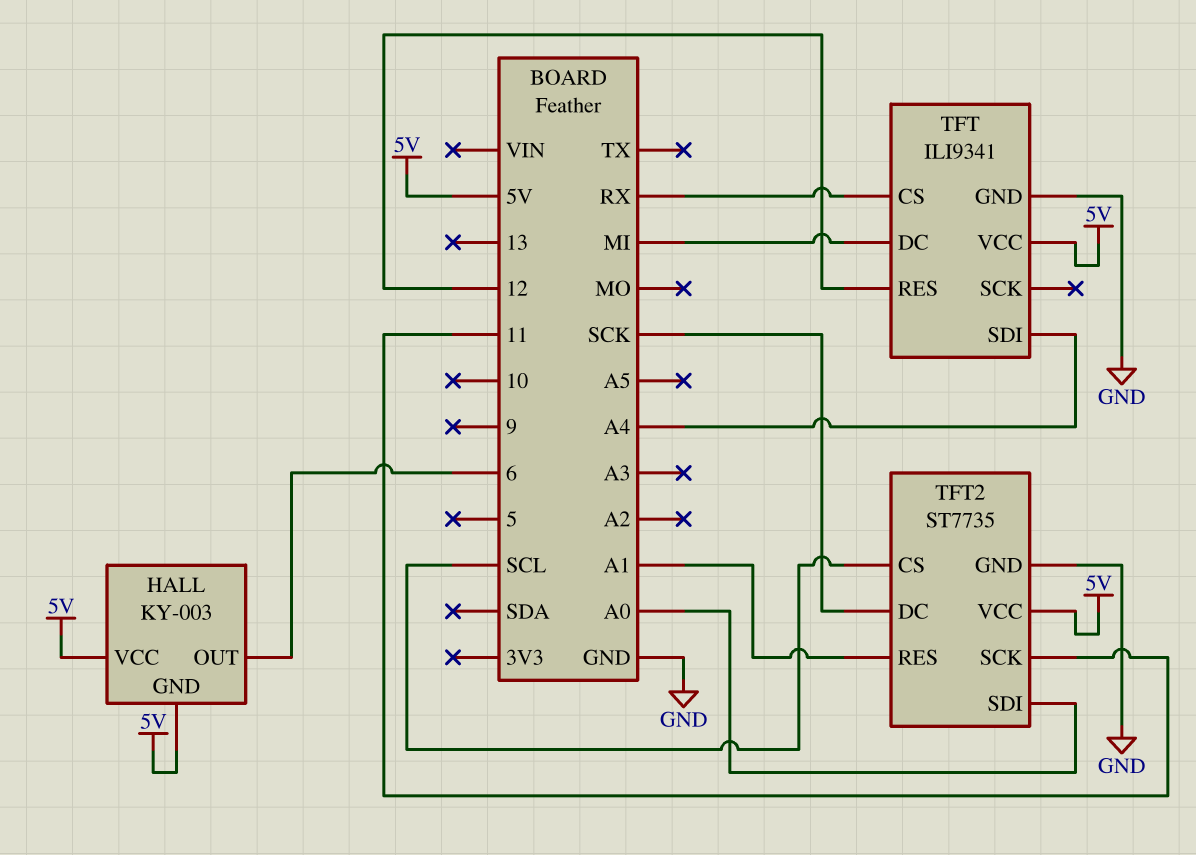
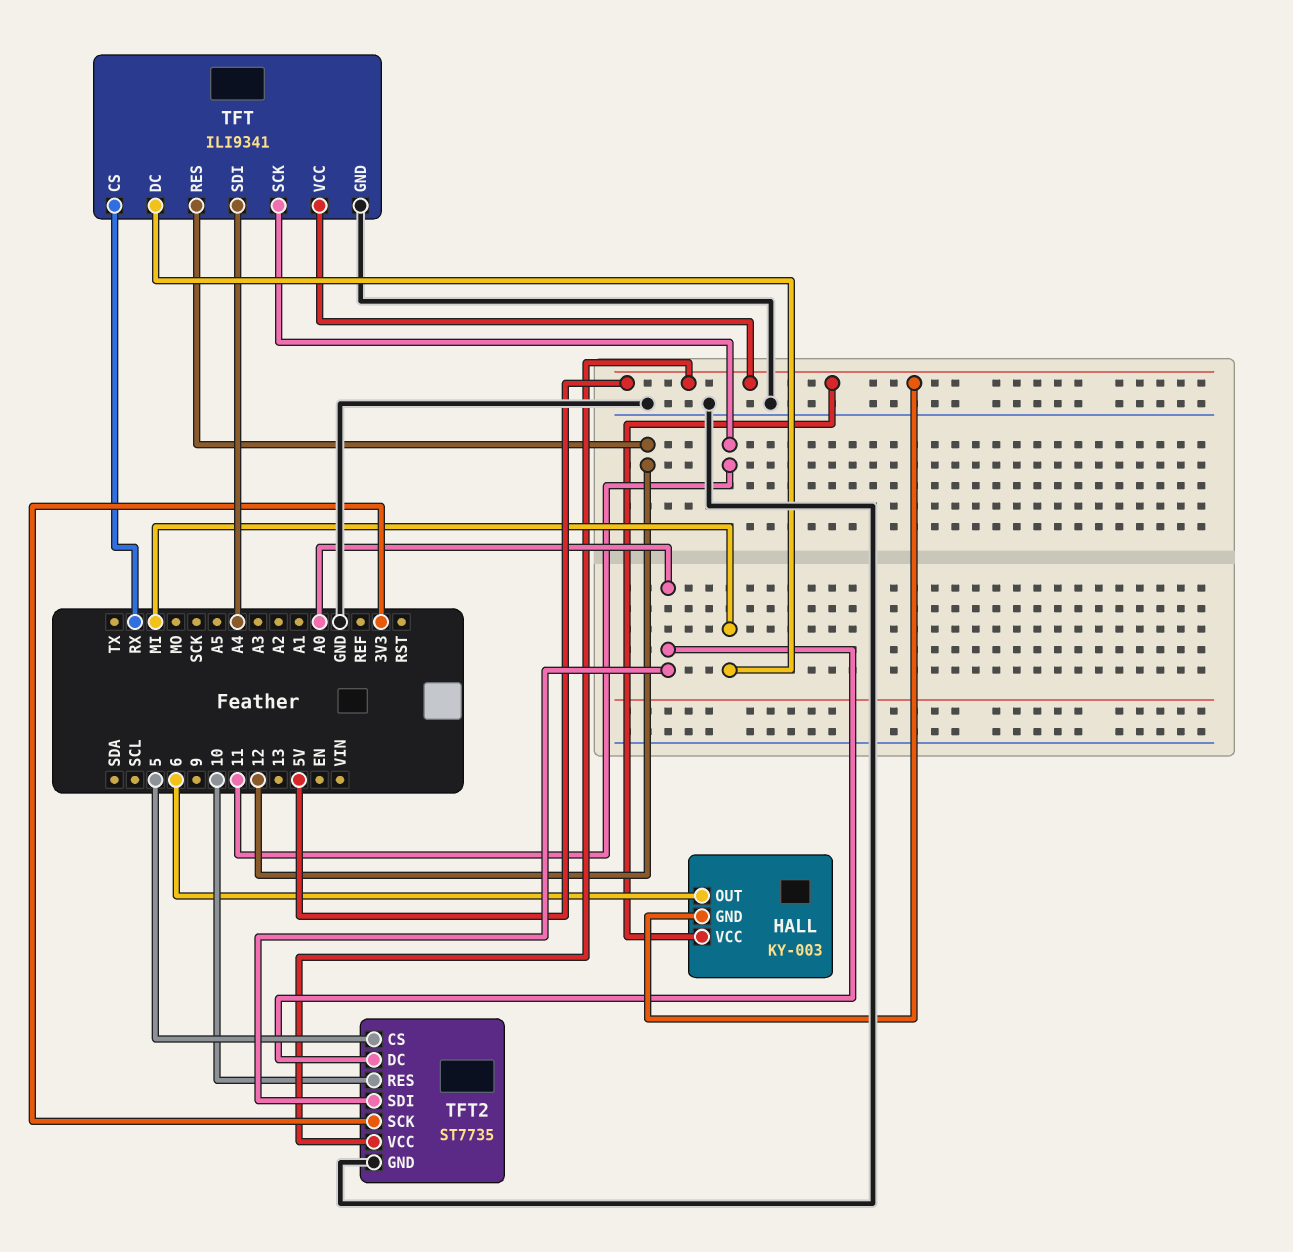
TFT pin SCK: none -> 11
TFT2 pin CS: SCL -> 5
TFT2 pin DC: SCK -> A0
TFT2 pin RES: A1 -> 10
TFT2 pin SCK: 11 -> 3V3

